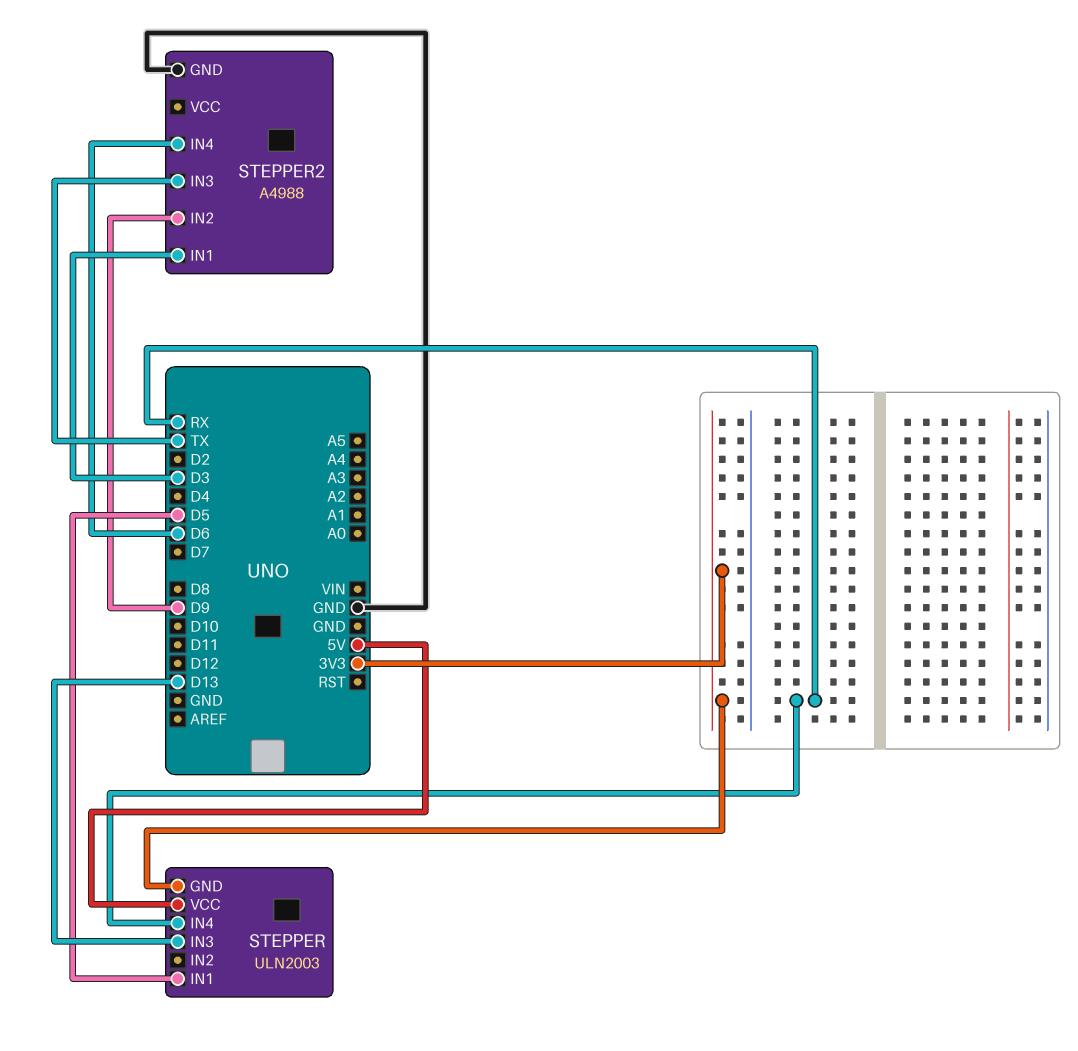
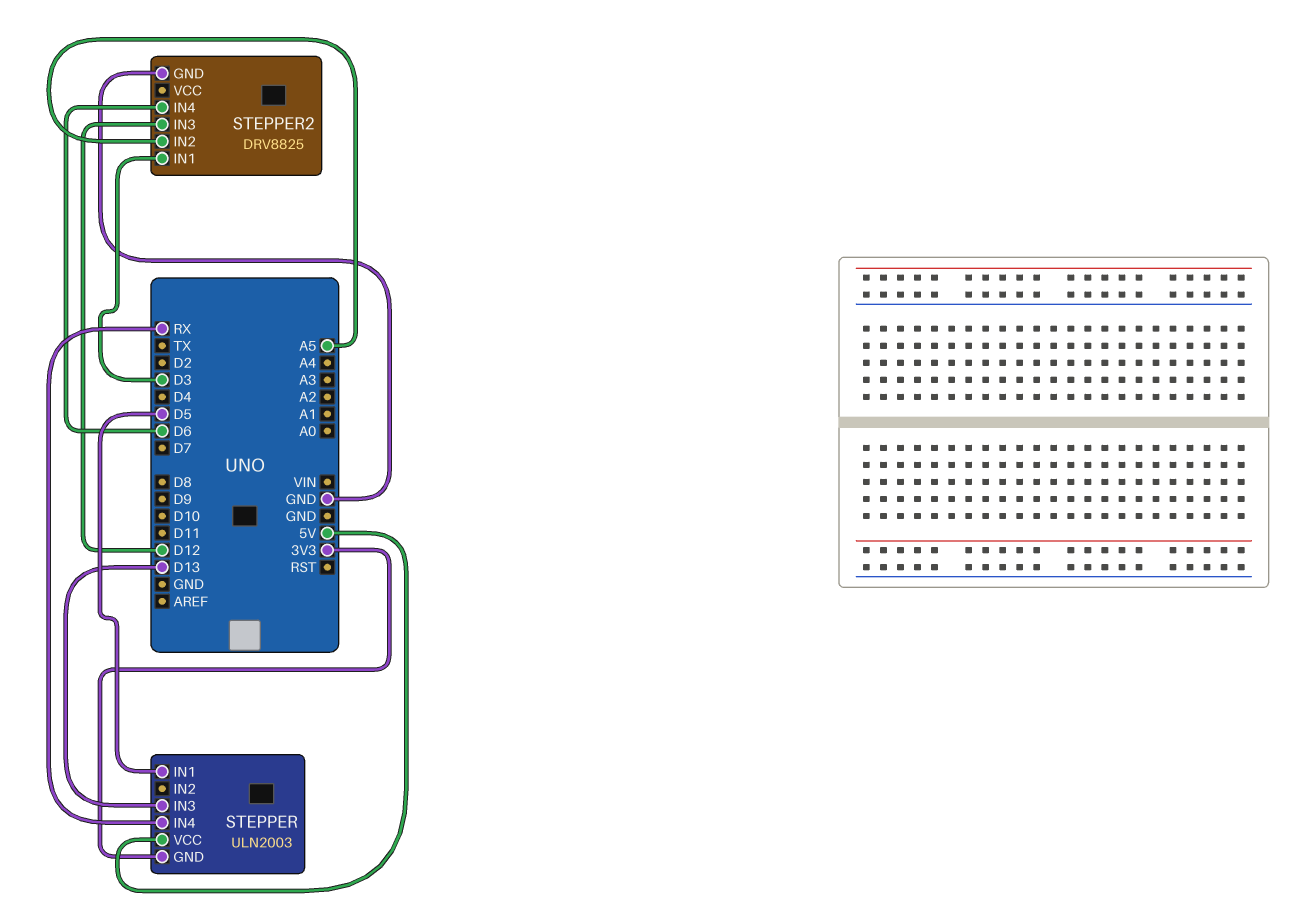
STEPPER2: A4988 -> DRV8825
STEPPER2 pin IN2: D9 -> A5
STEPPER2 pin IN3: TX -> D12

